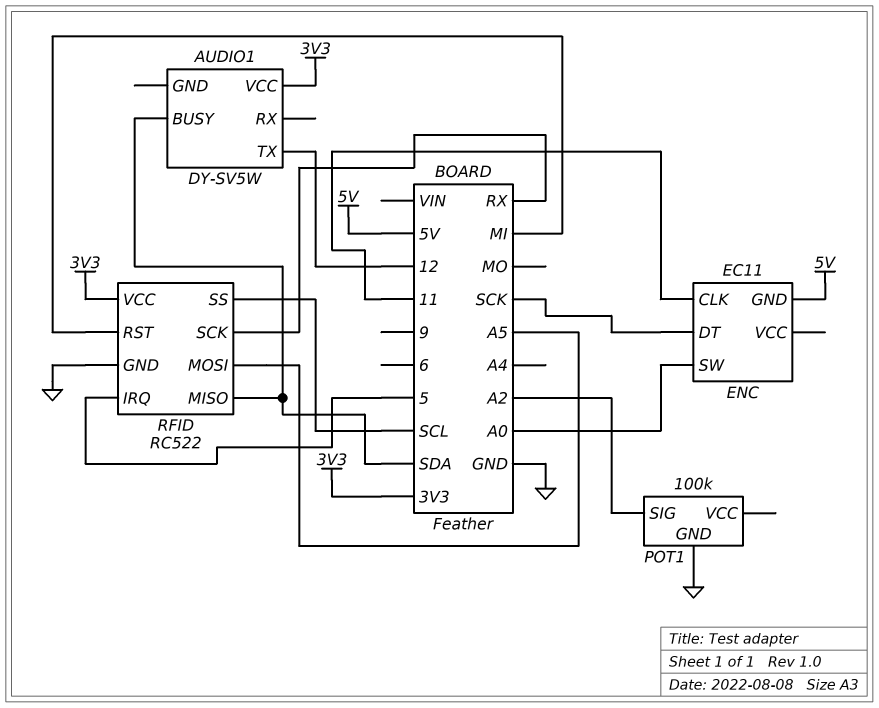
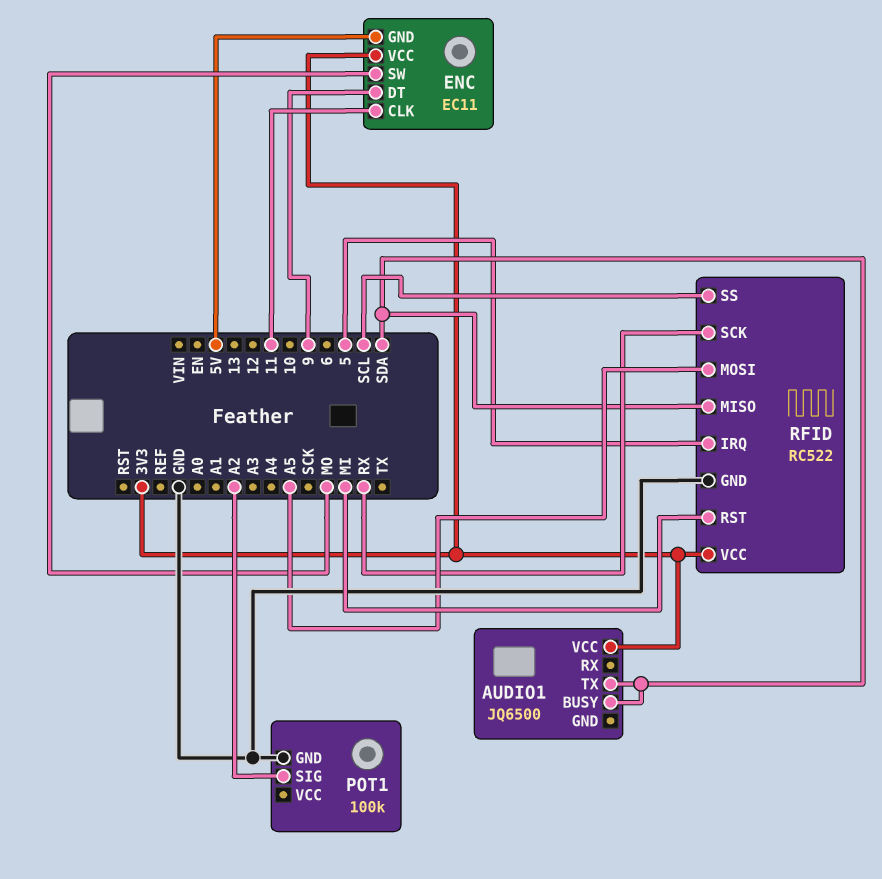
AUDIO1: DY-SV5W -> JQ6500
AUDIO1 pin TX: 12 -> SDA
ENC pin DT: SCK -> 9
ENC pin SW: A0 -> MO
ENC pin VCC: none -> 3V3

